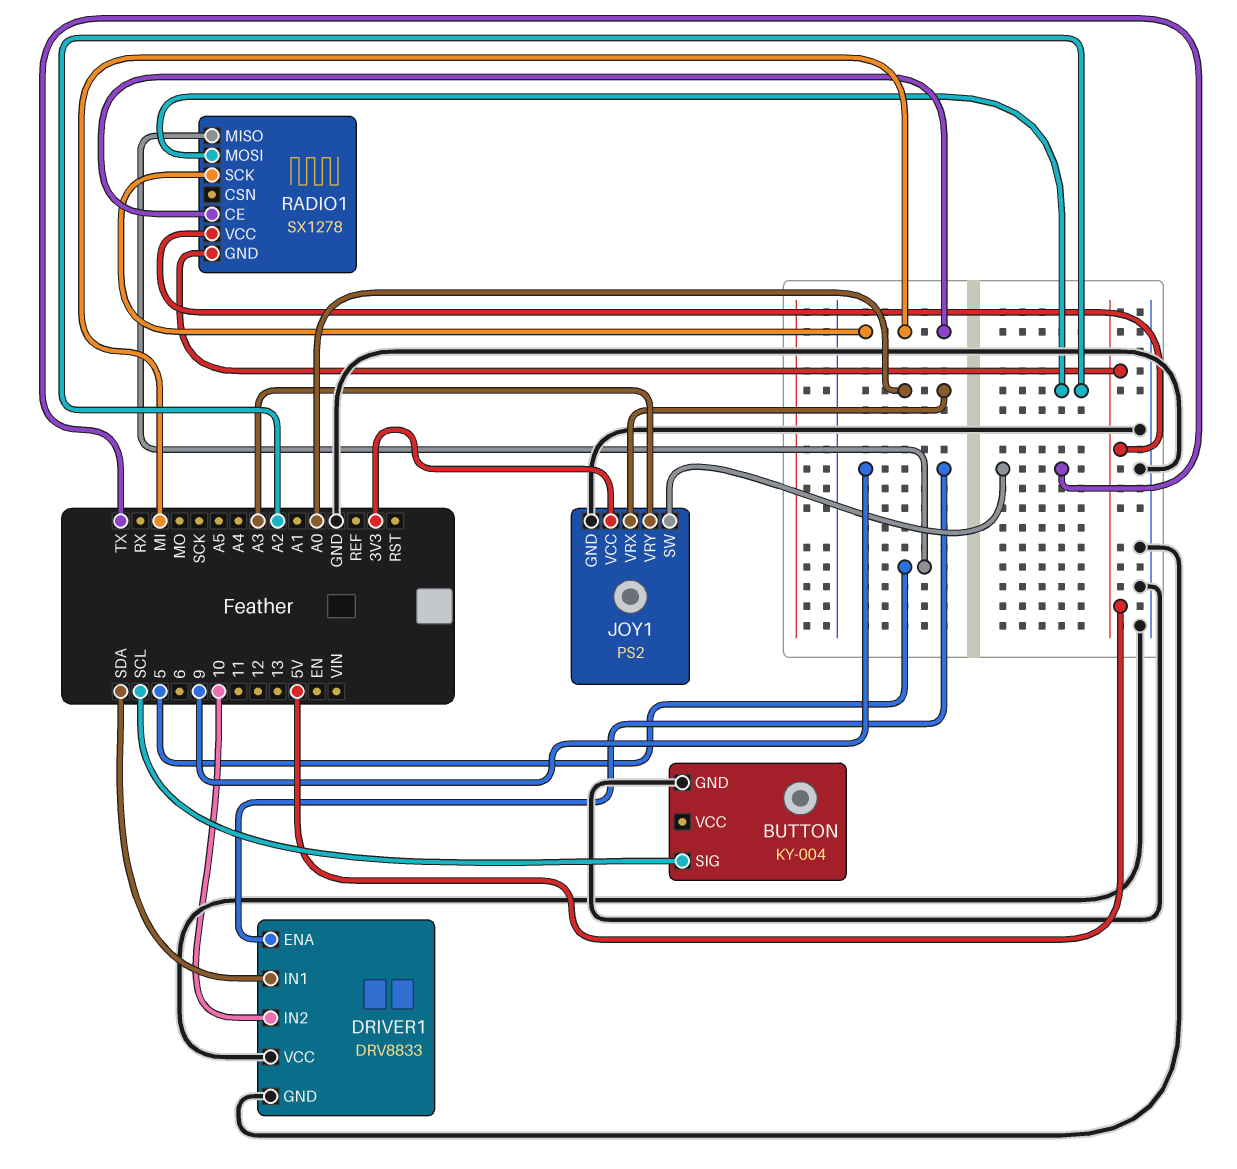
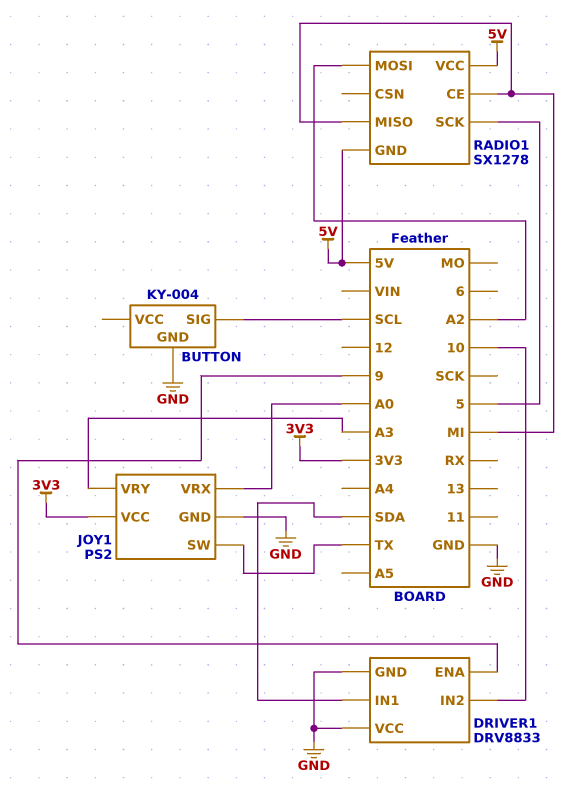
RADIO1 pin MISO: 5 -> MI
RADIO1 pin SCK: MI -> 5

